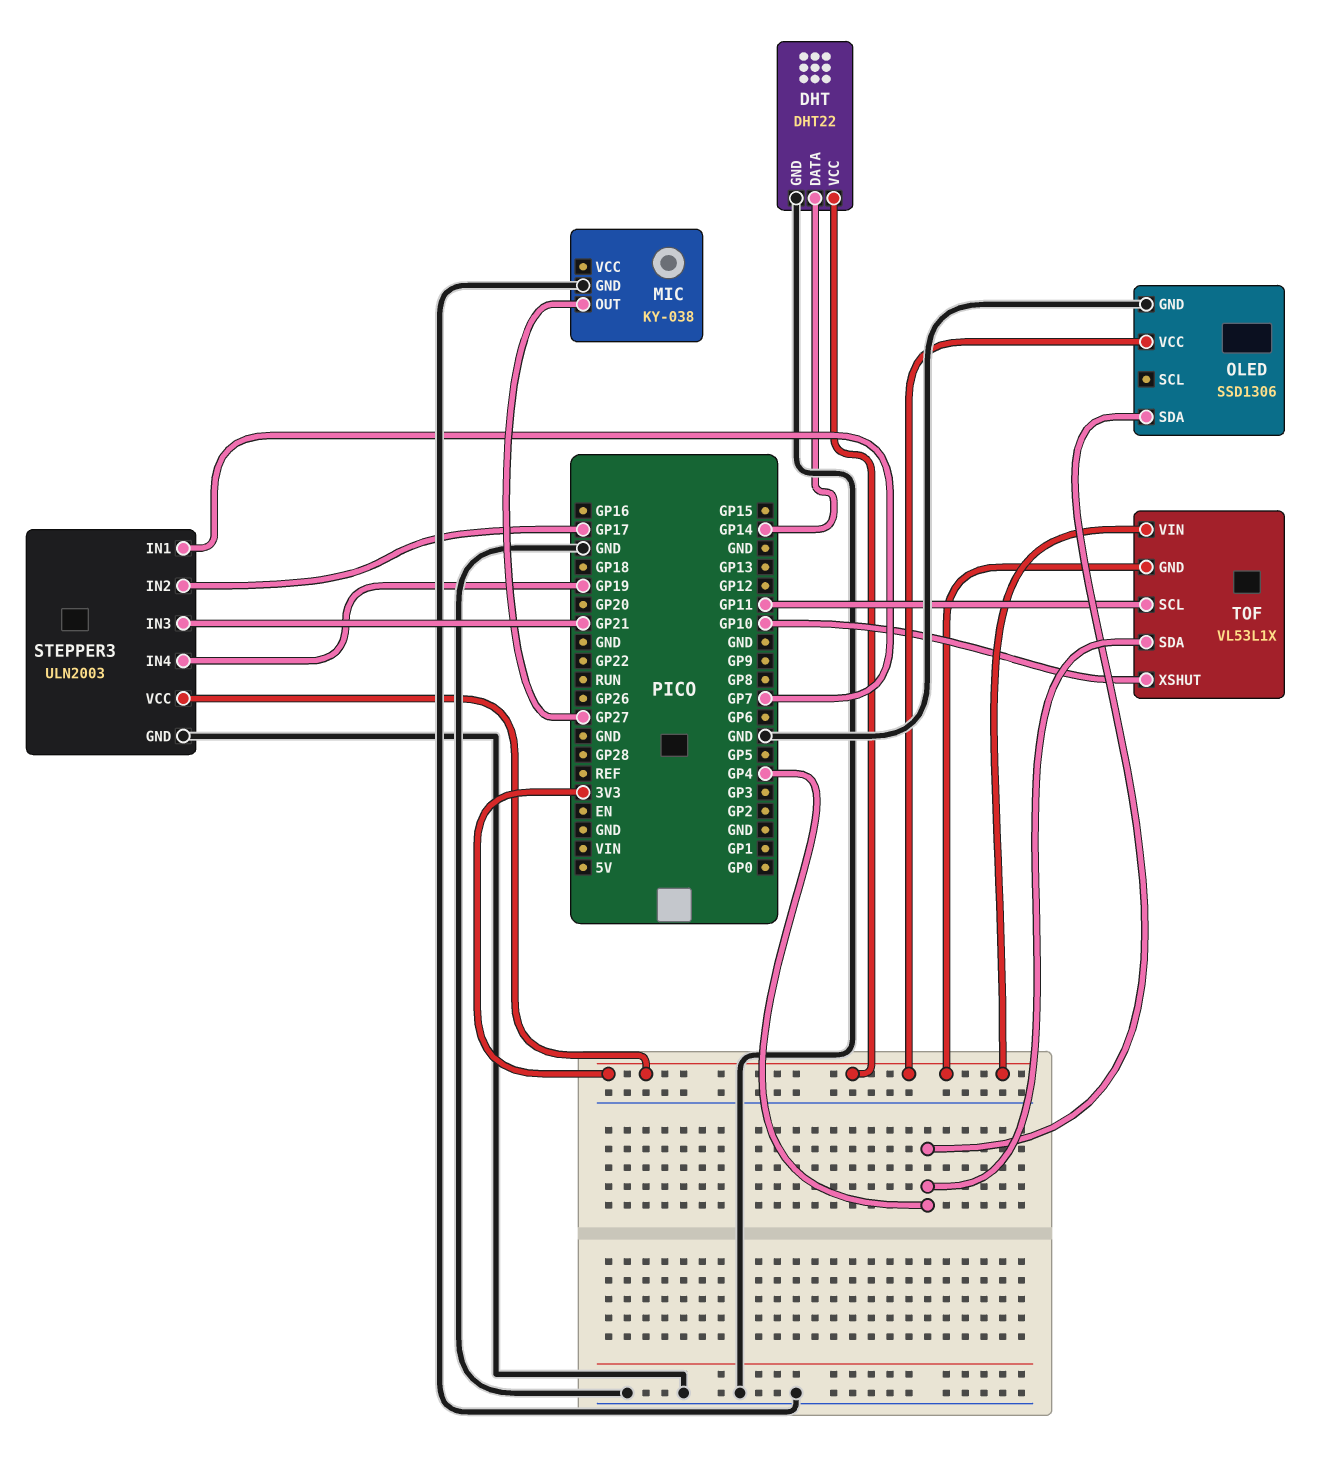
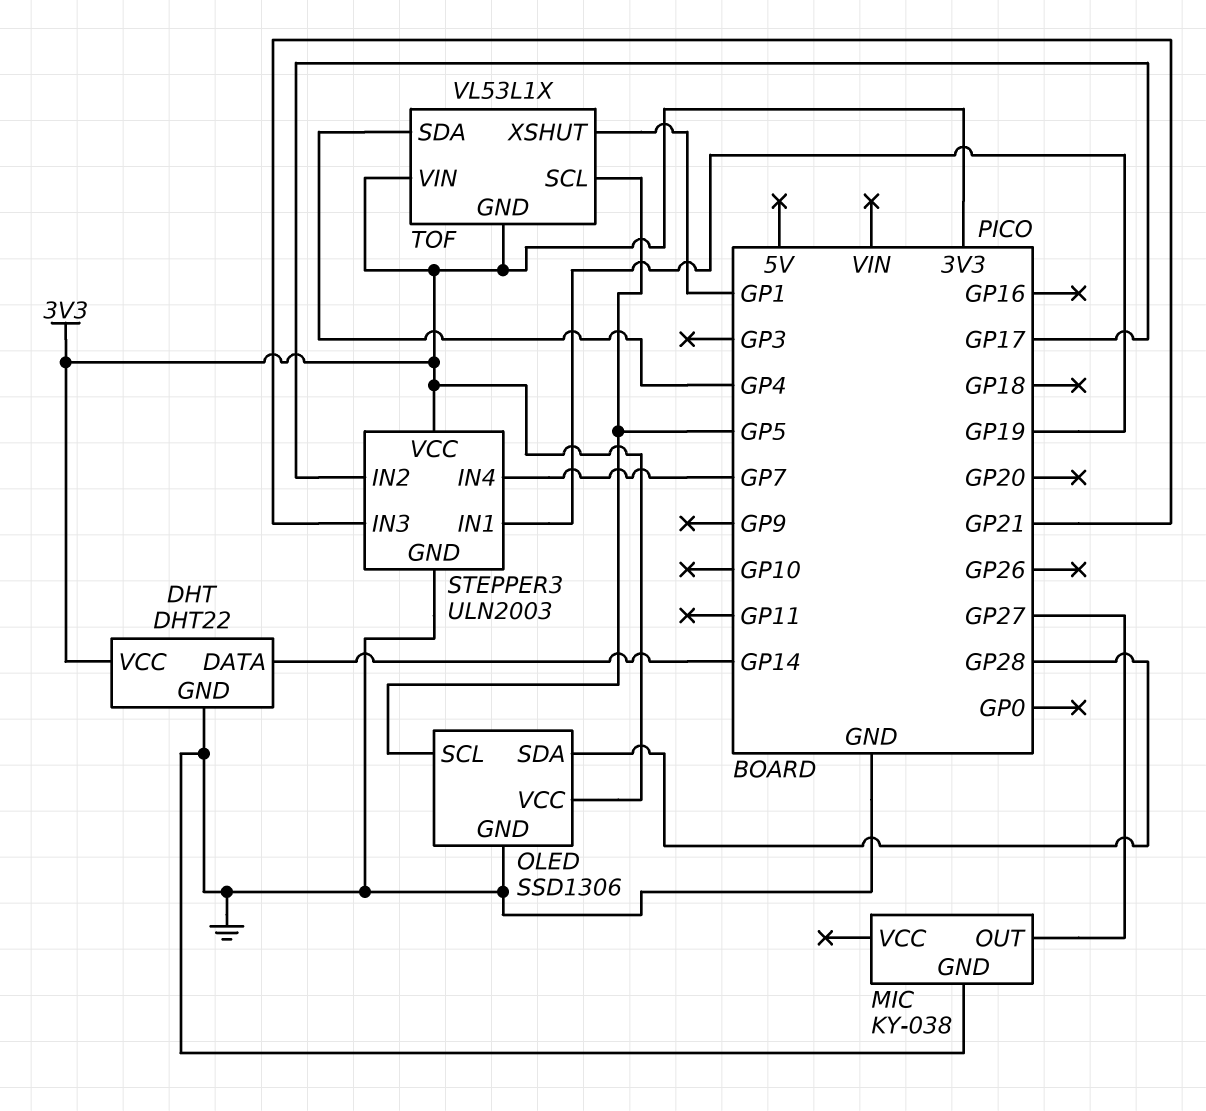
OLED pin SCL: none -> GP5
OLED pin SDA: GP4 -> GP28
STEPPER3 pin IN1: GP7 -> GP19
STEPPER3 pin IN4: GP19 -> GP7
TOF pin SCL: GP11 -> GP5
TOF pin XSHUT: GP10 -> GP1

